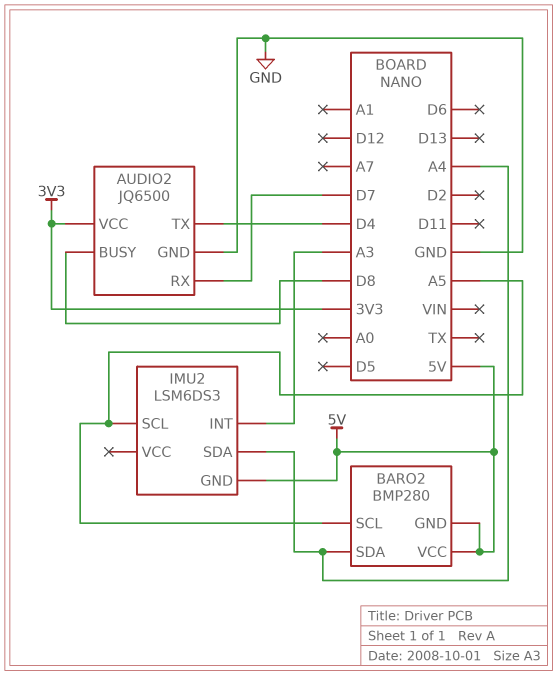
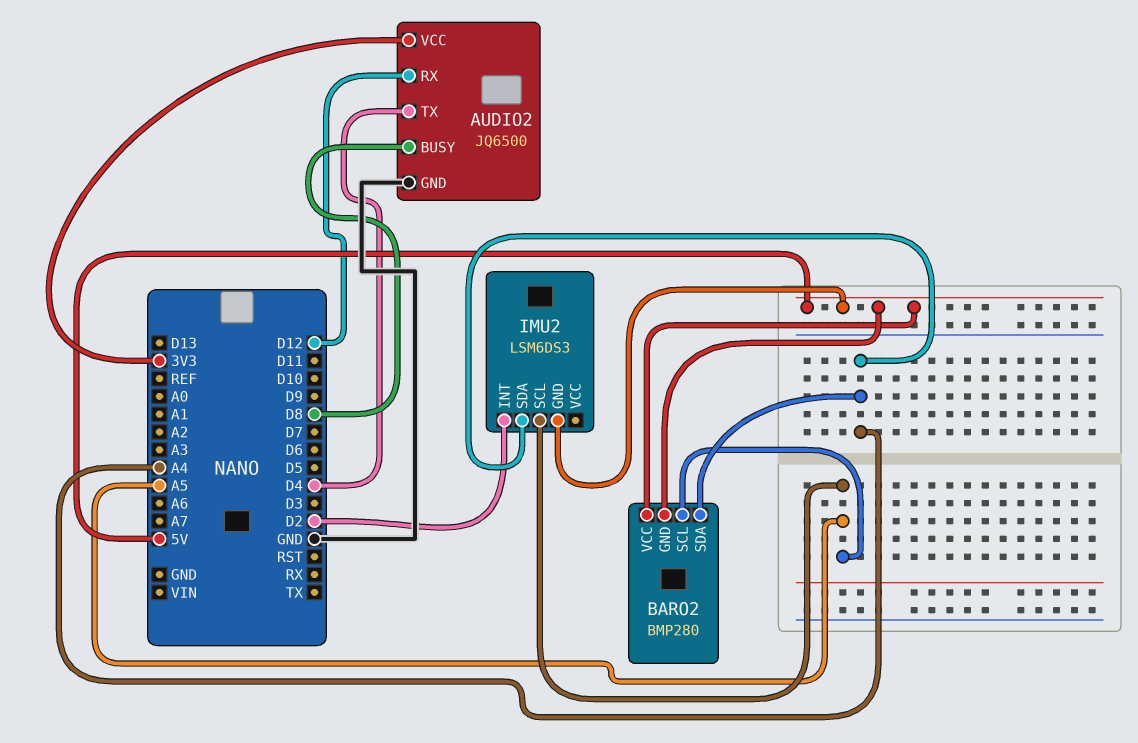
AUDIO2 pin RX: D7 -> D12
IMU2 pin INT: A3 -> D2

